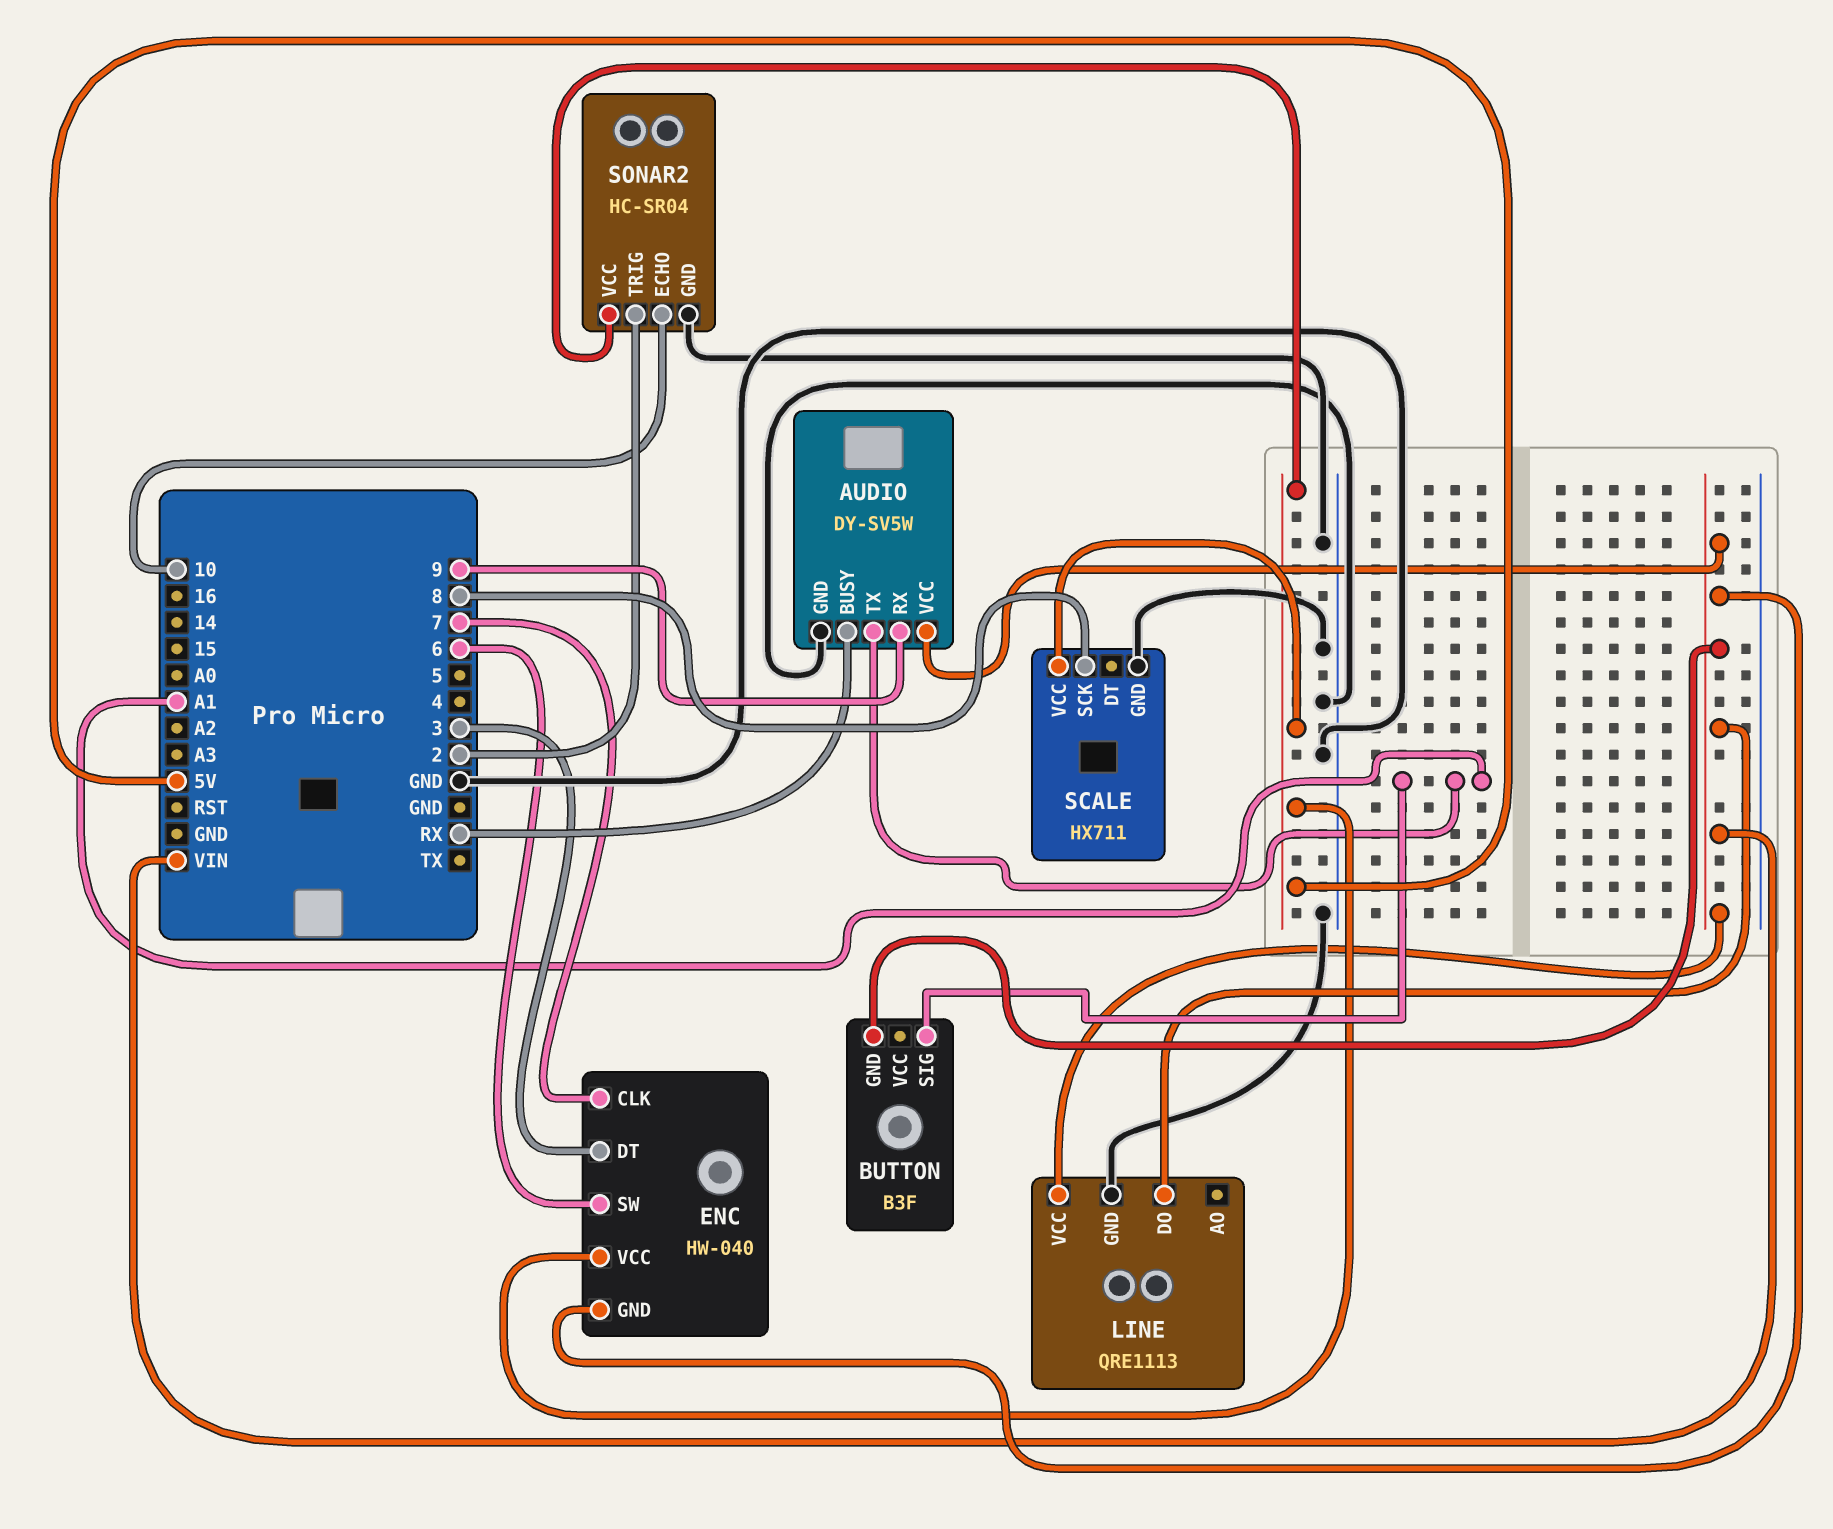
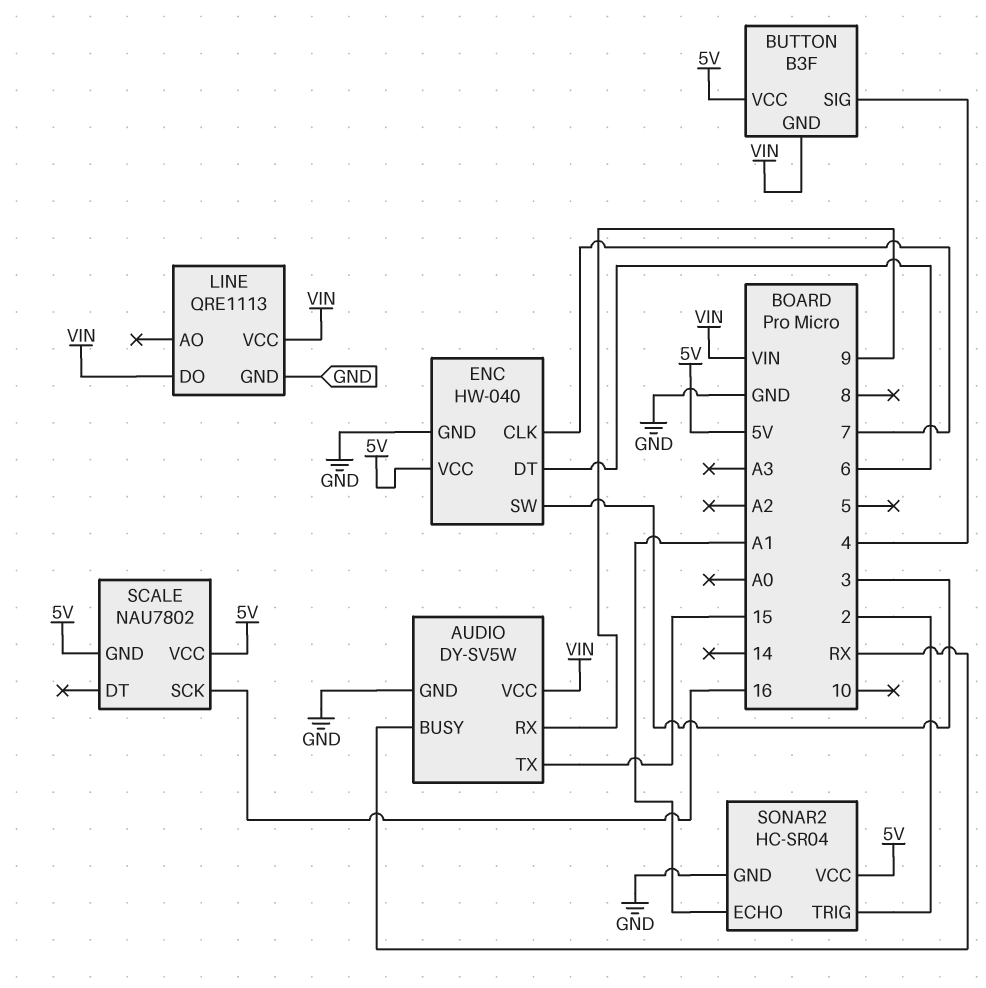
AUDIO pin TX: A1 -> 15
BUTTON pin SIG: A1 -> 4
BUTTON pin VCC: none -> 5V
ENC pin DT: 3 -> 6
ENC pin GND: VIN -> GND
ENC pin SW: 6 -> 3
SCALE: HX711 -> NAU7802
SCALE pin GND: GND -> 5V
SCALE pin SCK: 8 -> 16
SONAR2 pin ECHO: 10 -> A1

